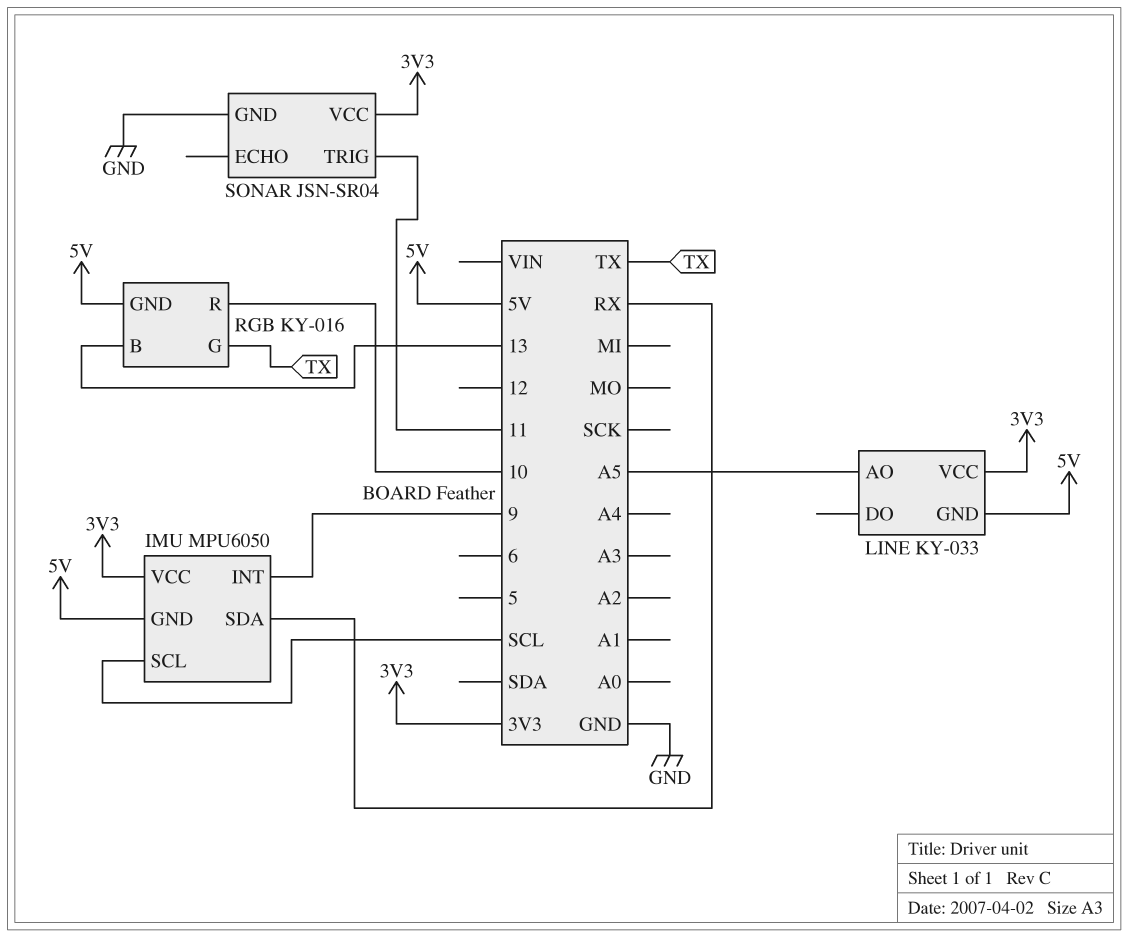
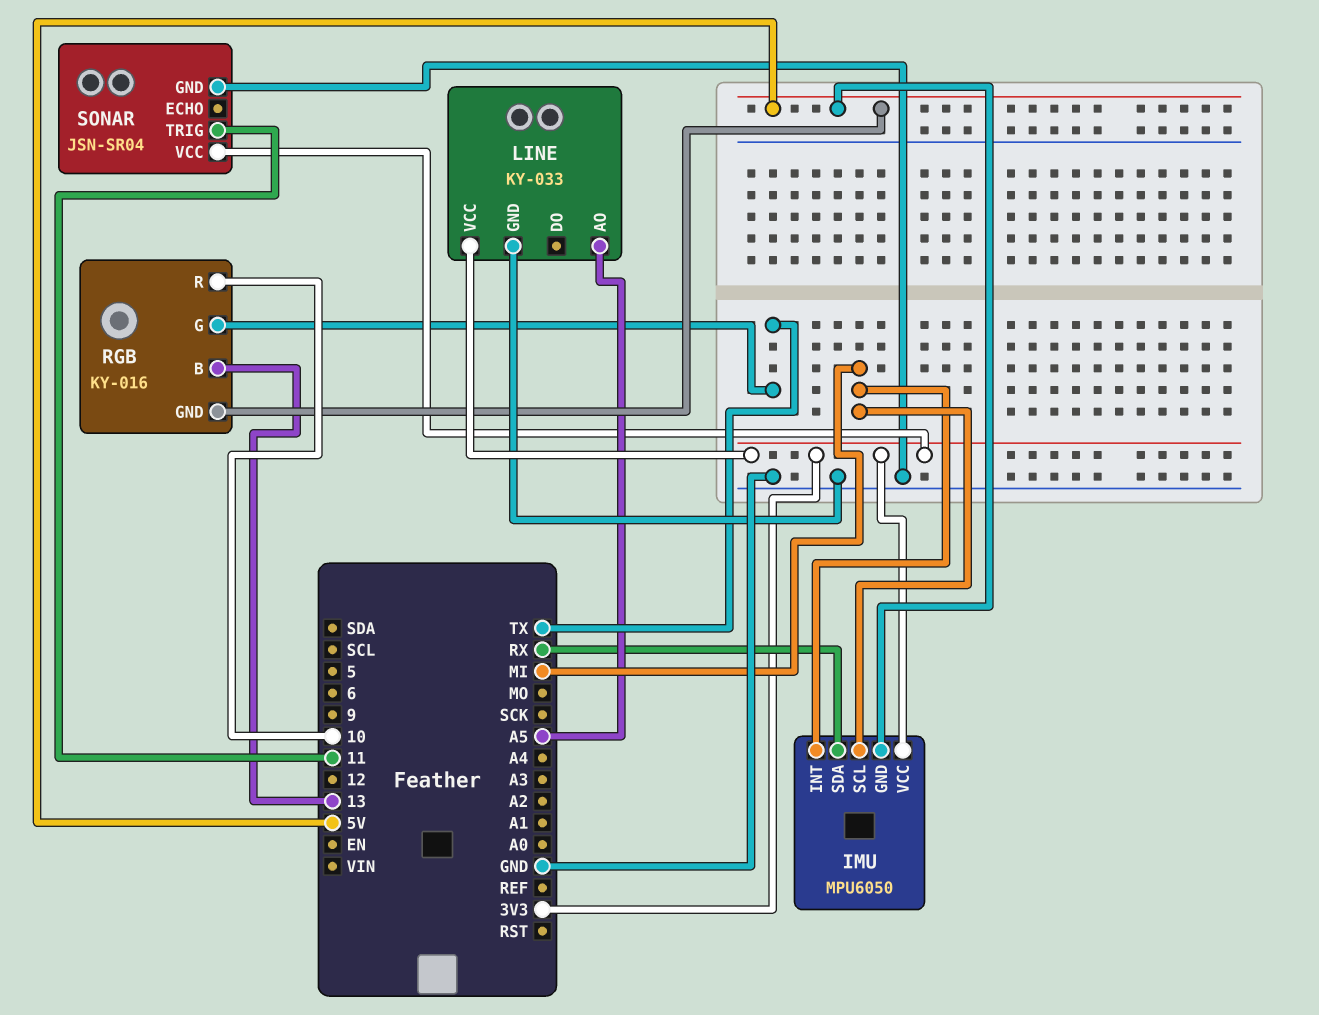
IMU pin INT: 9 -> MI
IMU pin SCL: SCL -> MI
LINE pin GND: 5V -> GND

